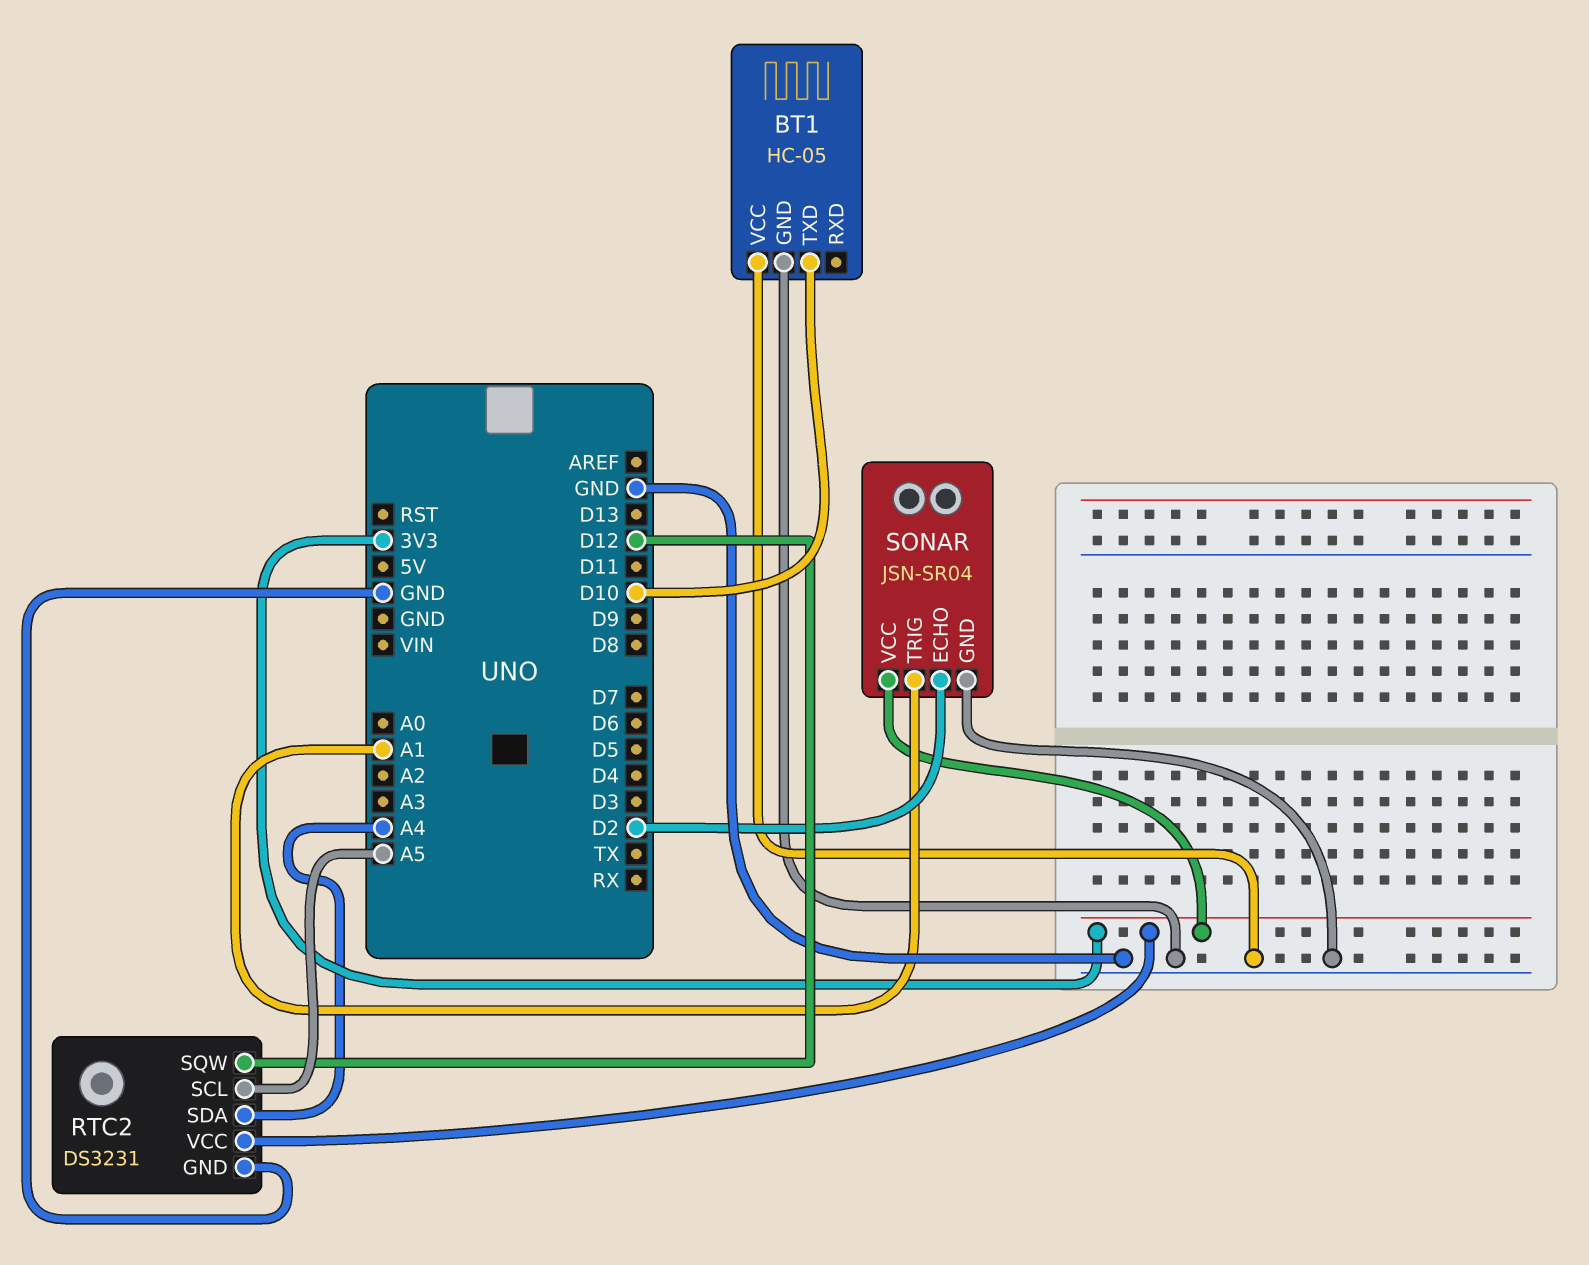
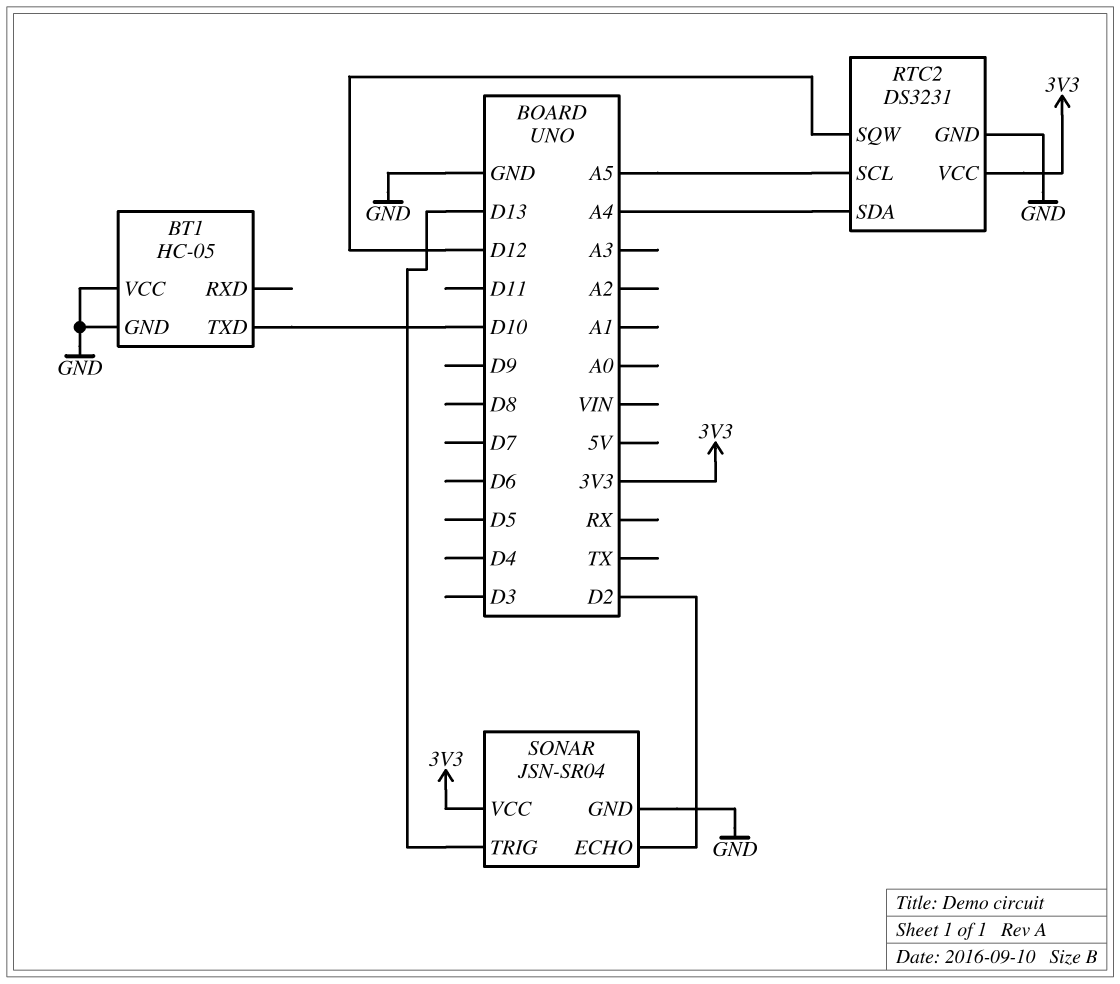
SONAR pin TRIG: A1 -> D13

